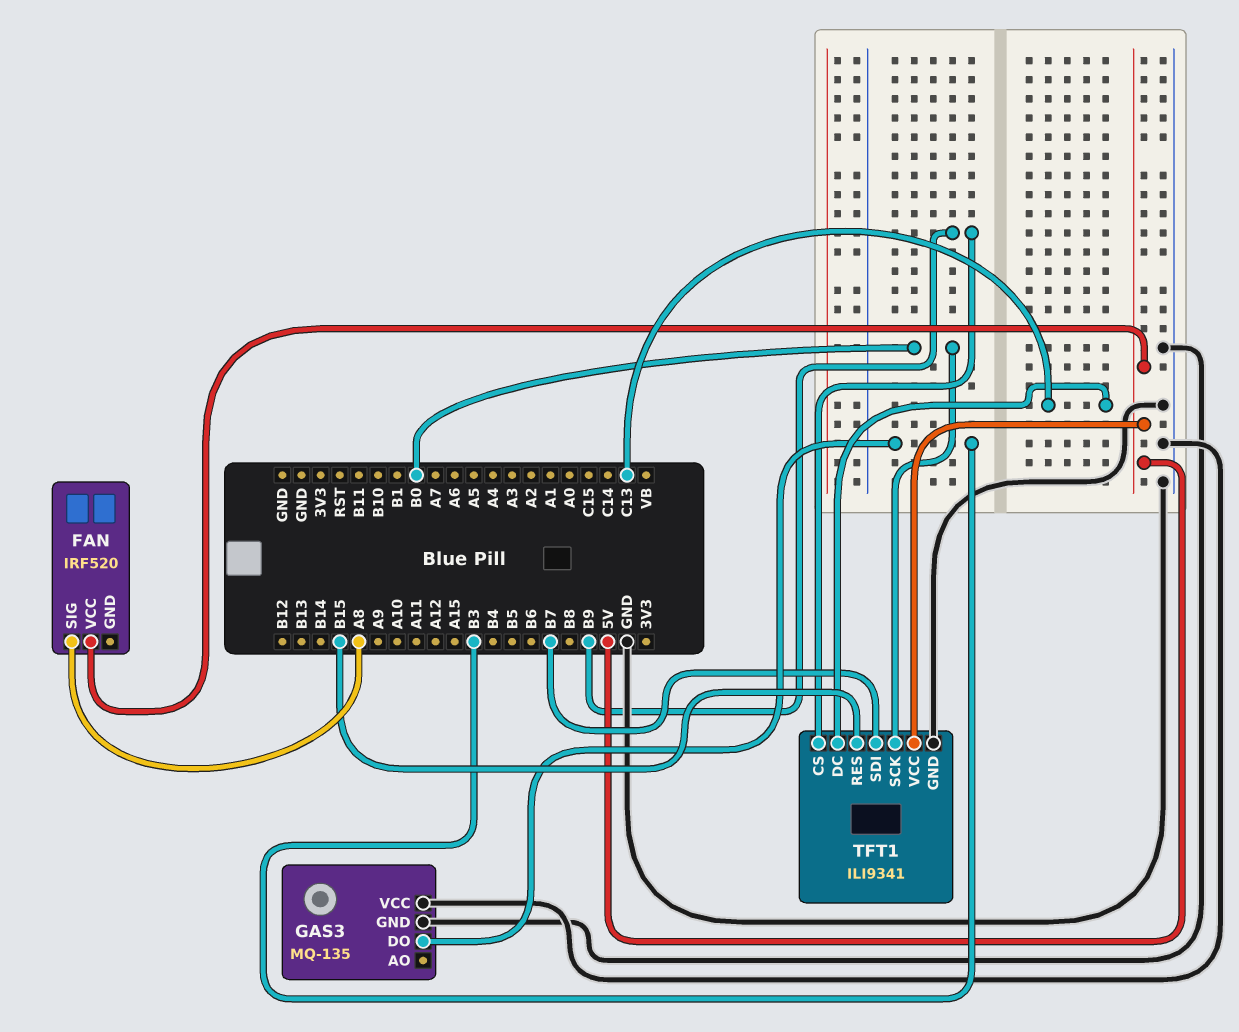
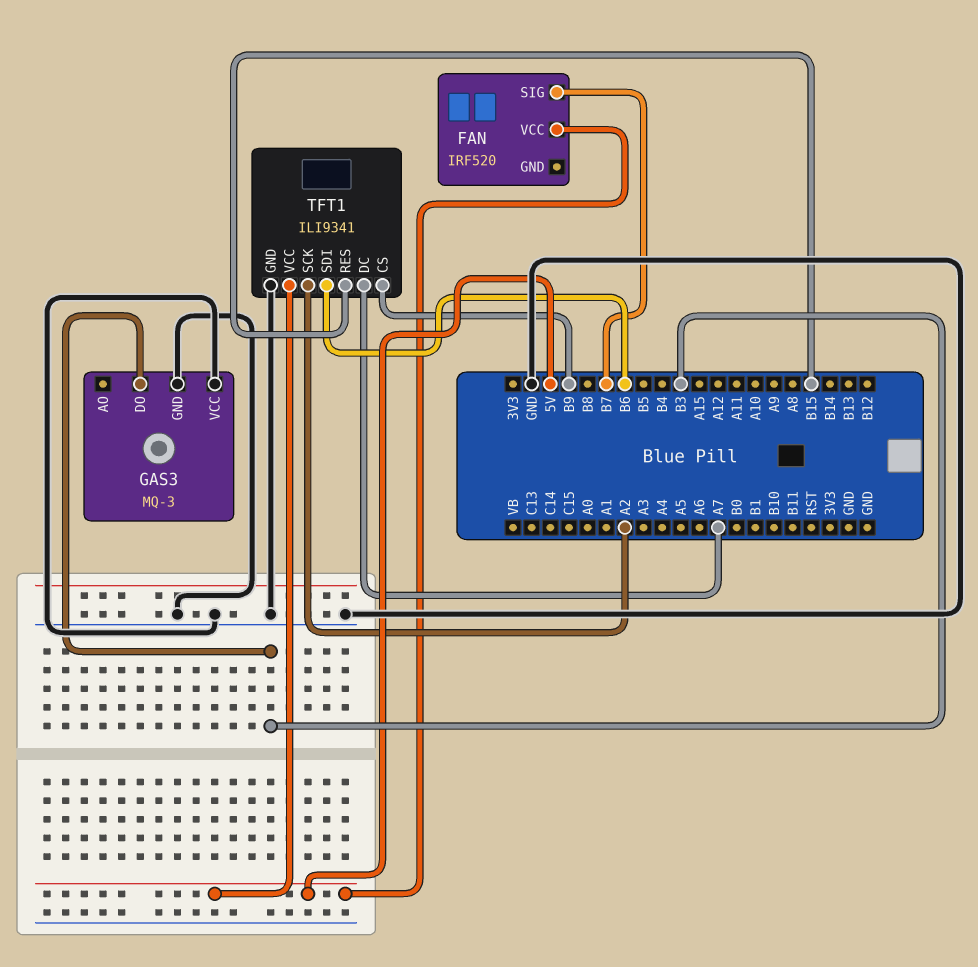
FAN pin SIG: A8 -> B7
GAS3: MQ-135 -> MQ-3
TFT1 pin DC: C13 -> A7
TFT1 pin SCK: B0 -> A2
TFT1 pin SDI: B7 -> B6

